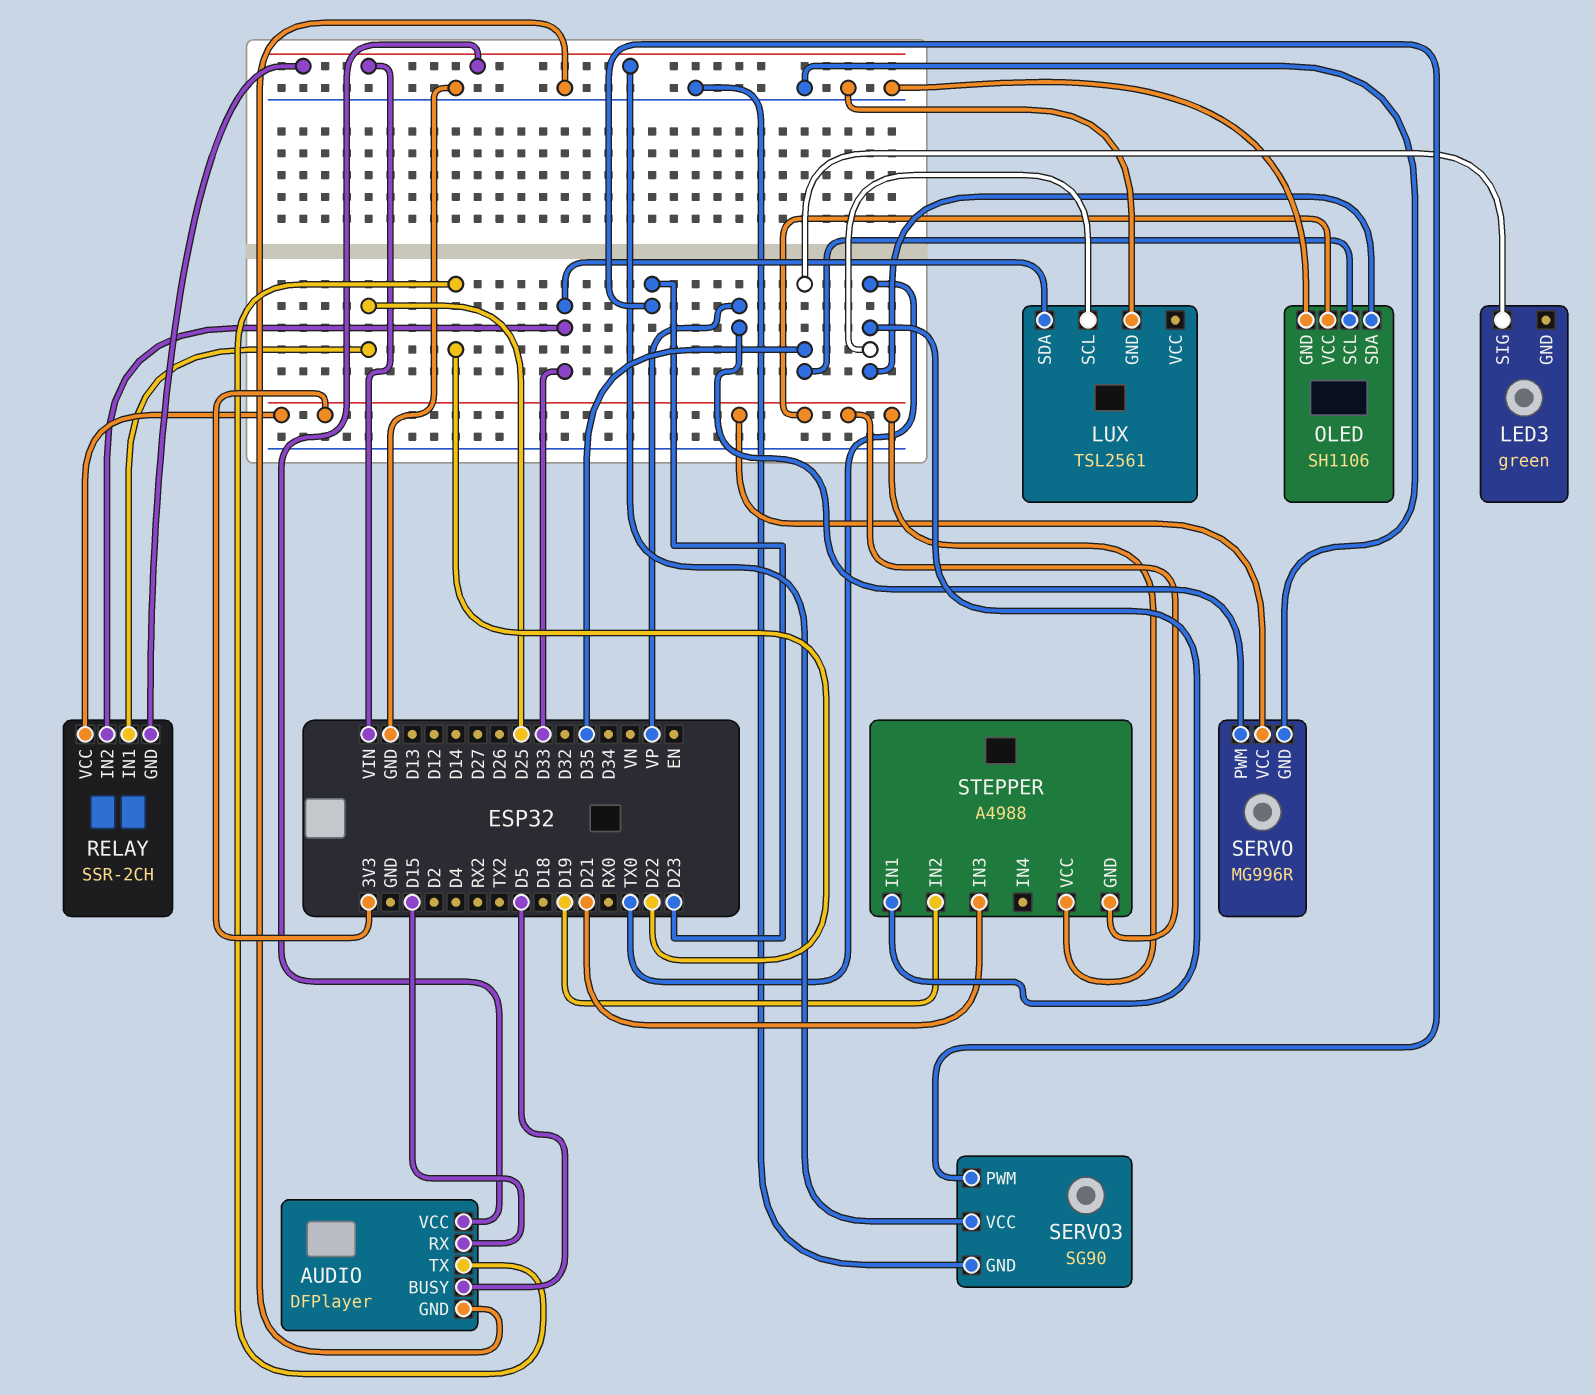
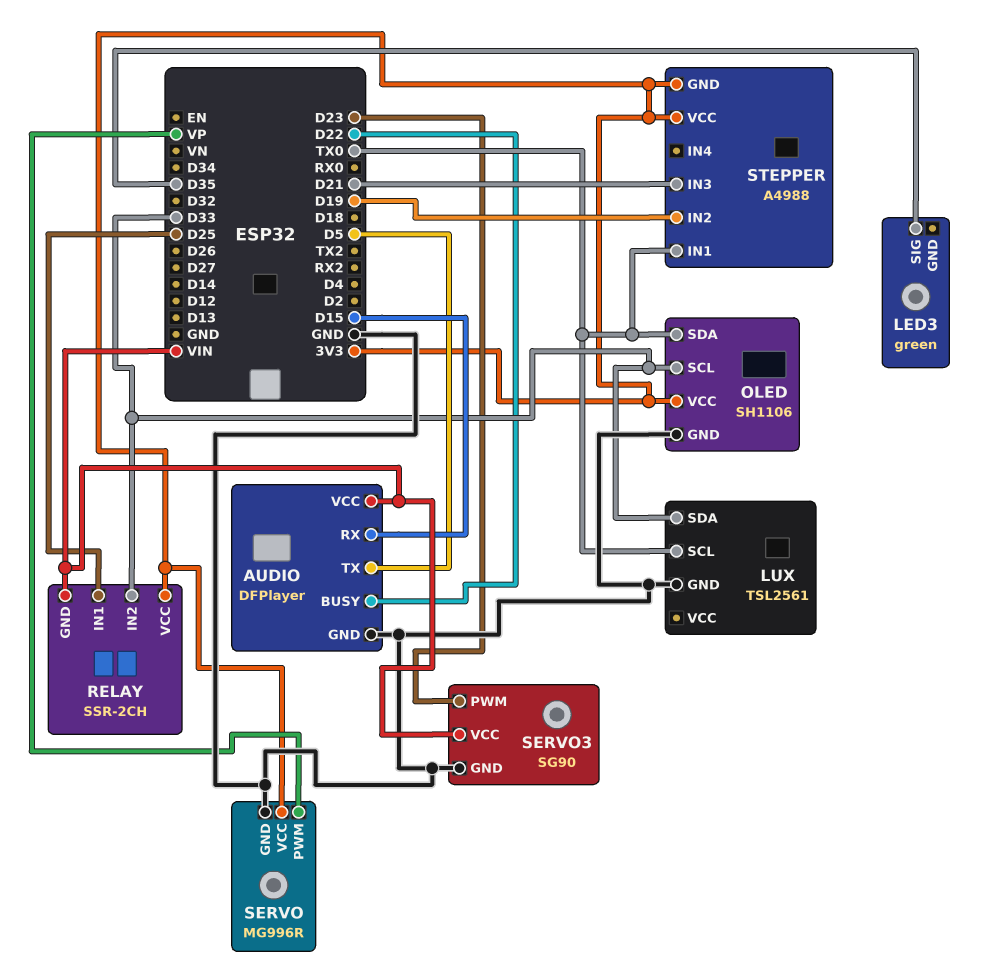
AUDIO pin BUSY: D5 -> D22
AUDIO pin TX: D22 -> D5
OLED pin SCL: D35 -> D33

